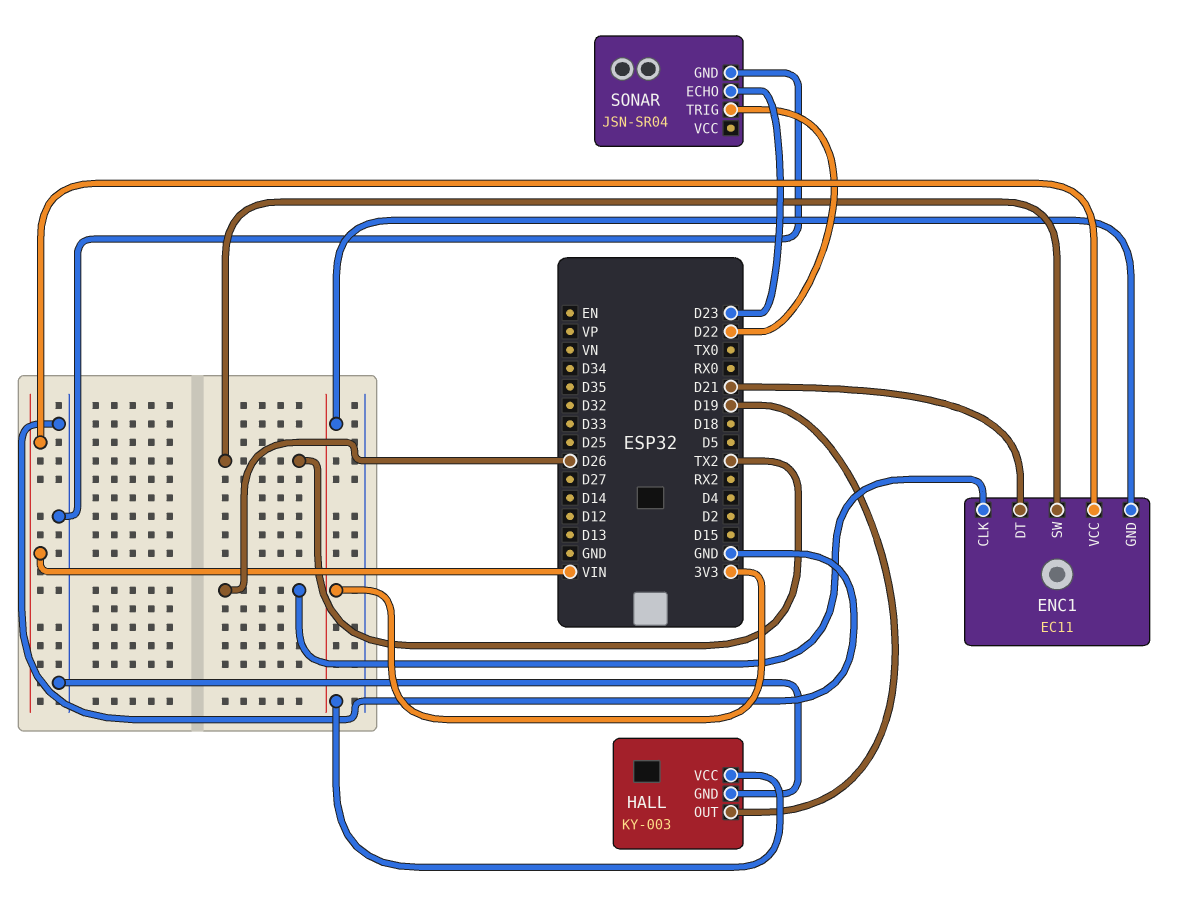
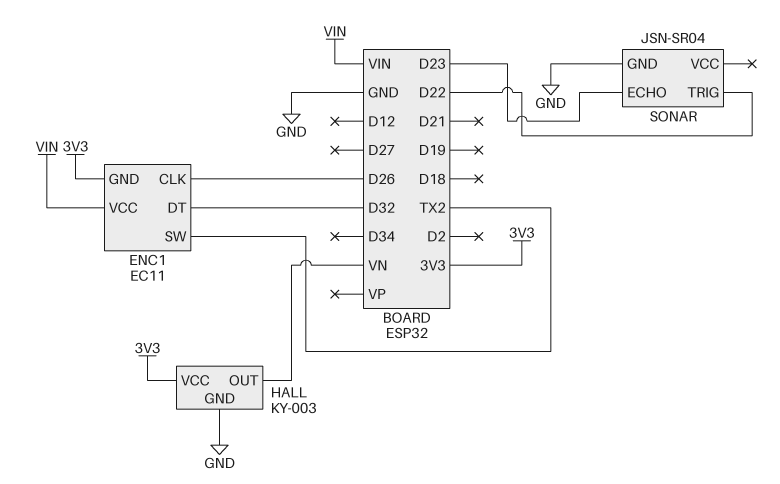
ENC1 pin DT: D21 -> D32
HALL pin OUT: D19 -> VN

